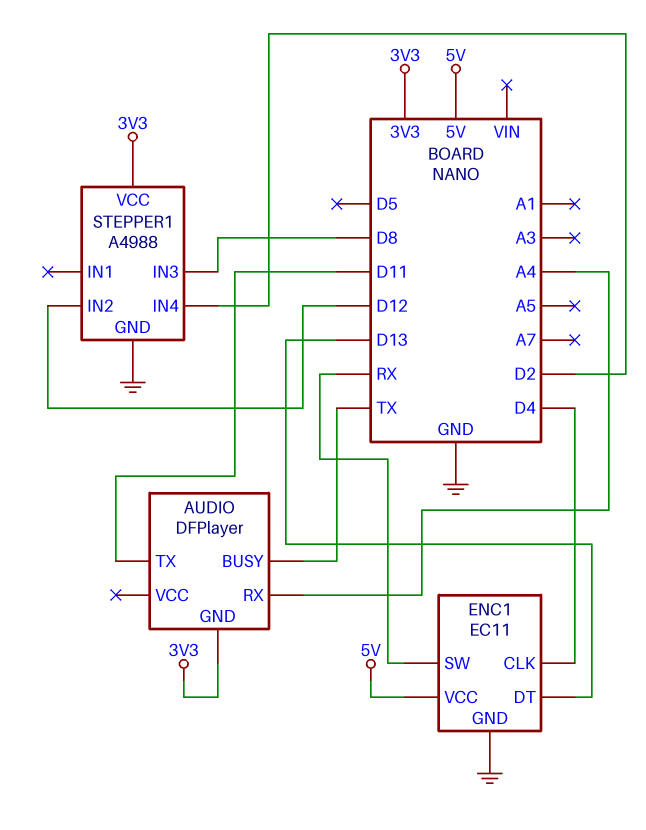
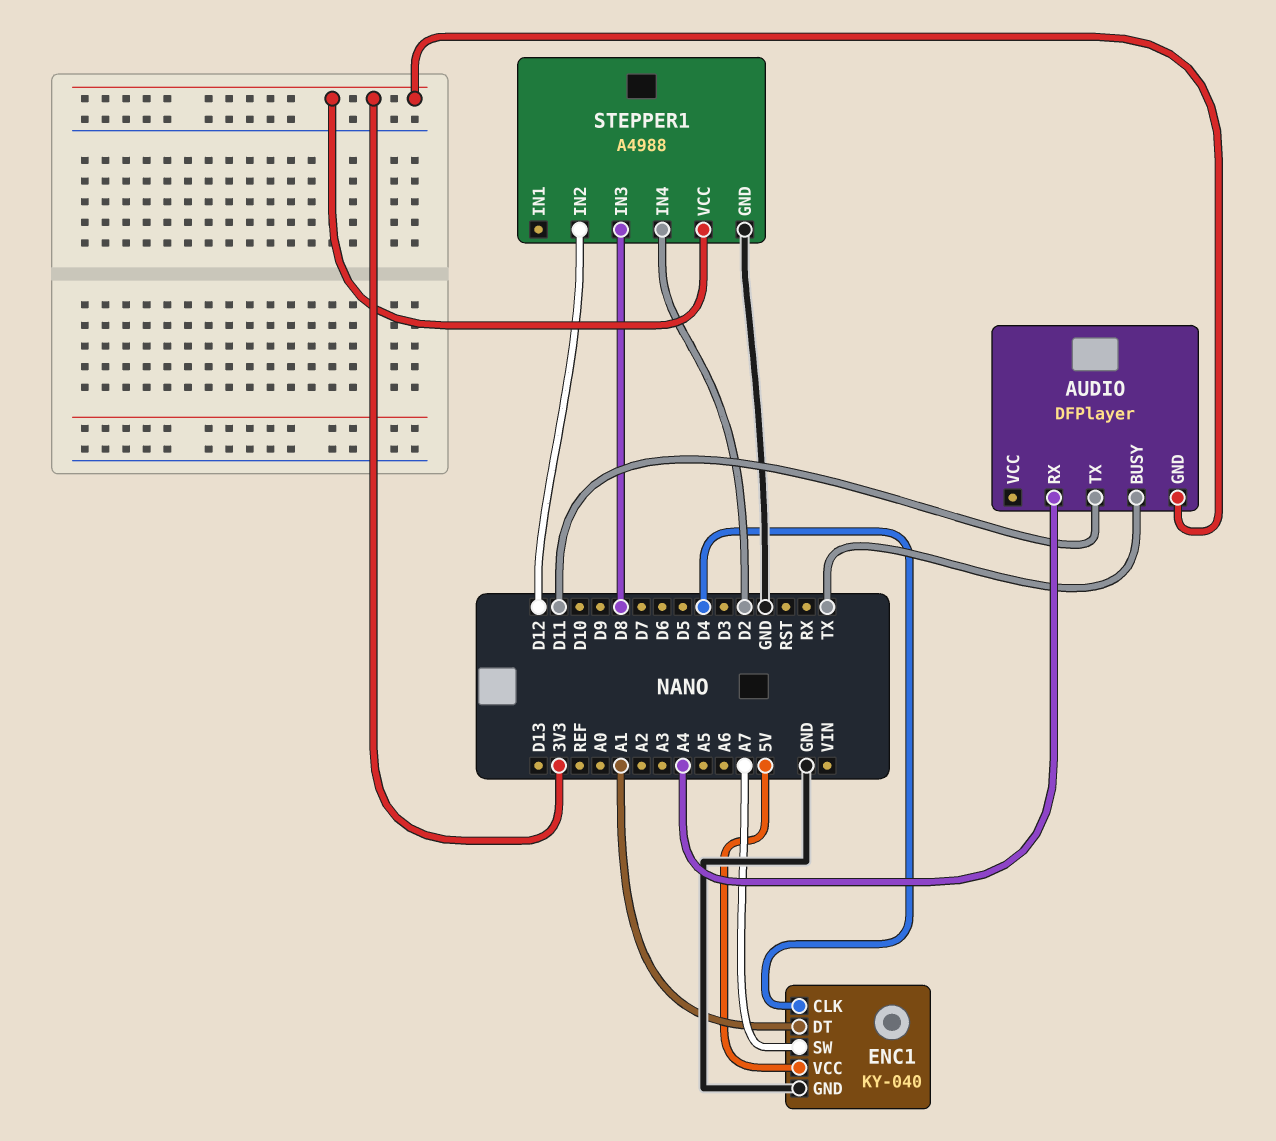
ENC1: EC11 -> KY-040
ENC1 pin DT: D13 -> A1
ENC1 pin SW: RX -> A7

